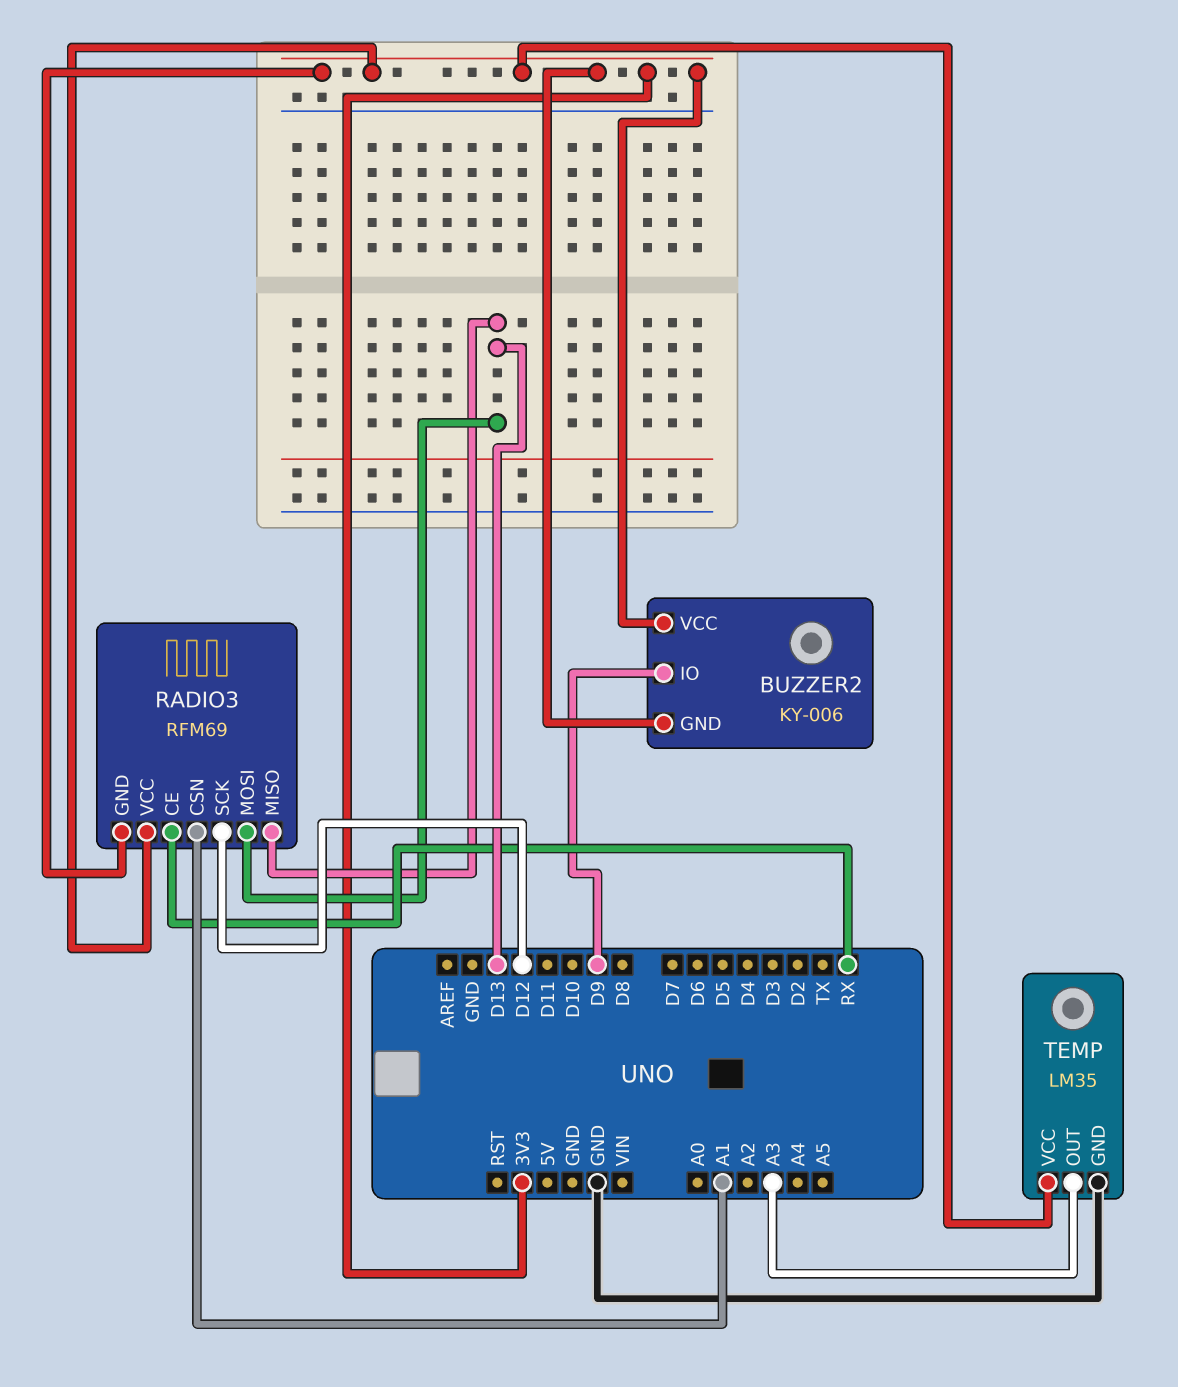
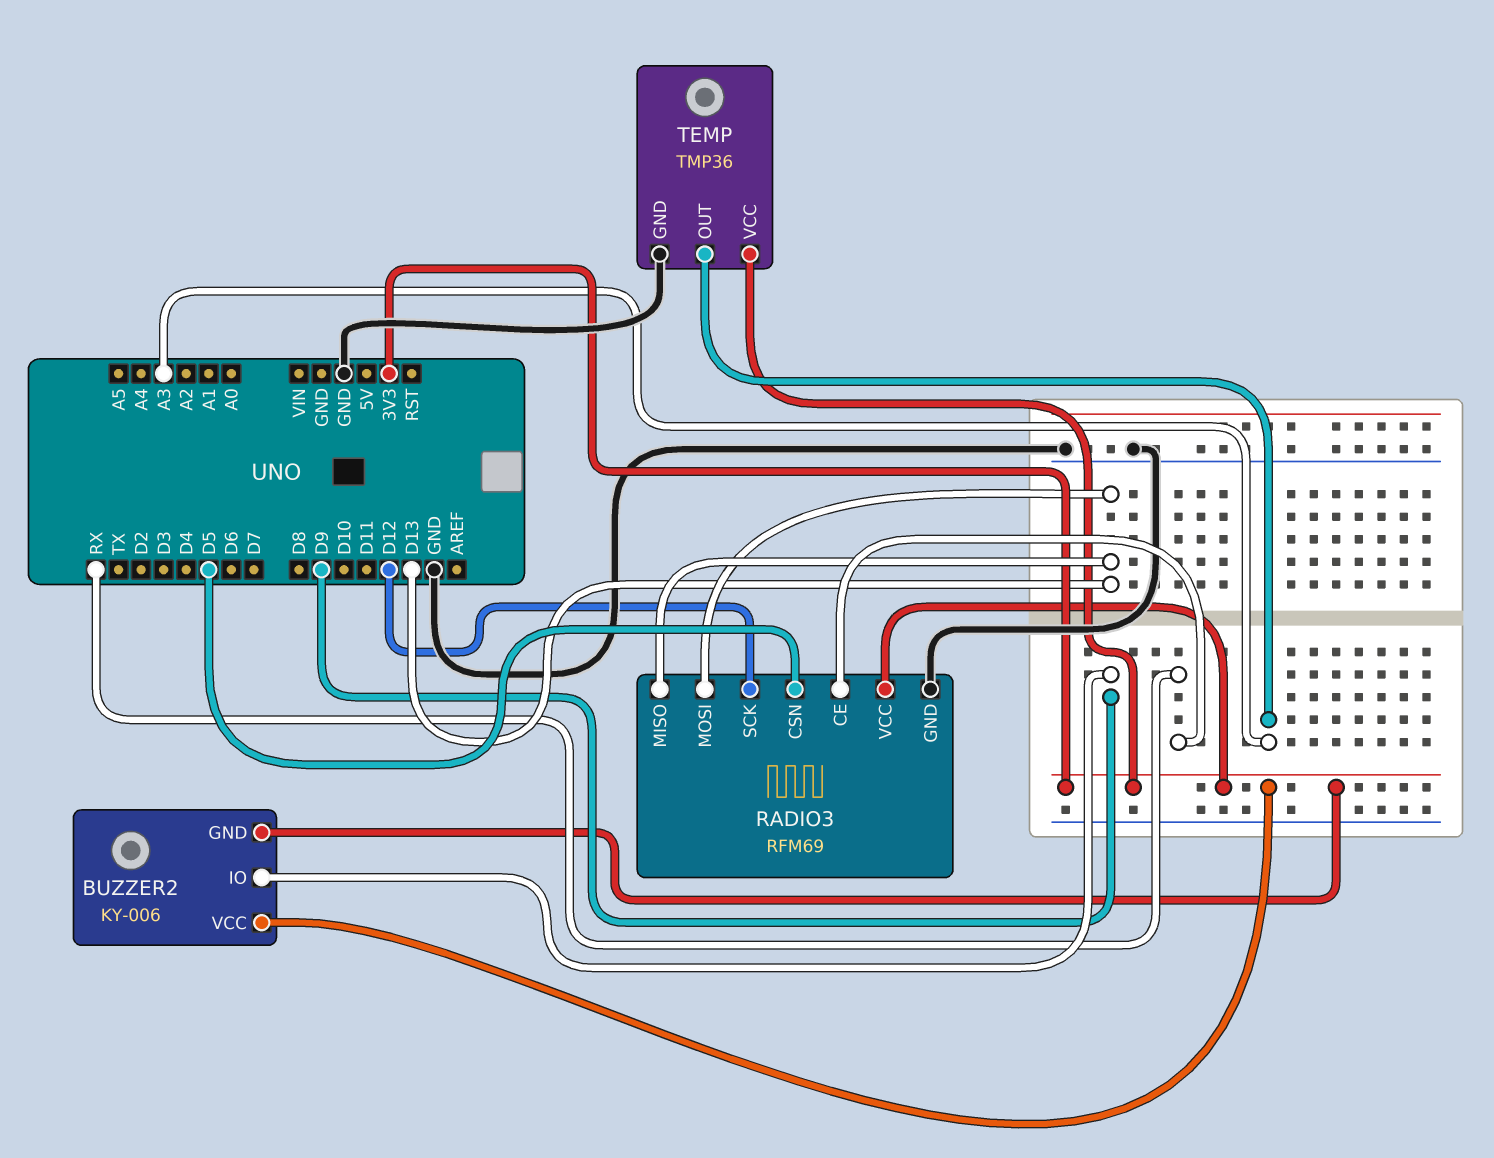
RADIO3 pin CSN: A1 -> D5
RADIO3 pin GND: 3V3 -> GND
TEMP: LM35 -> TMP36

